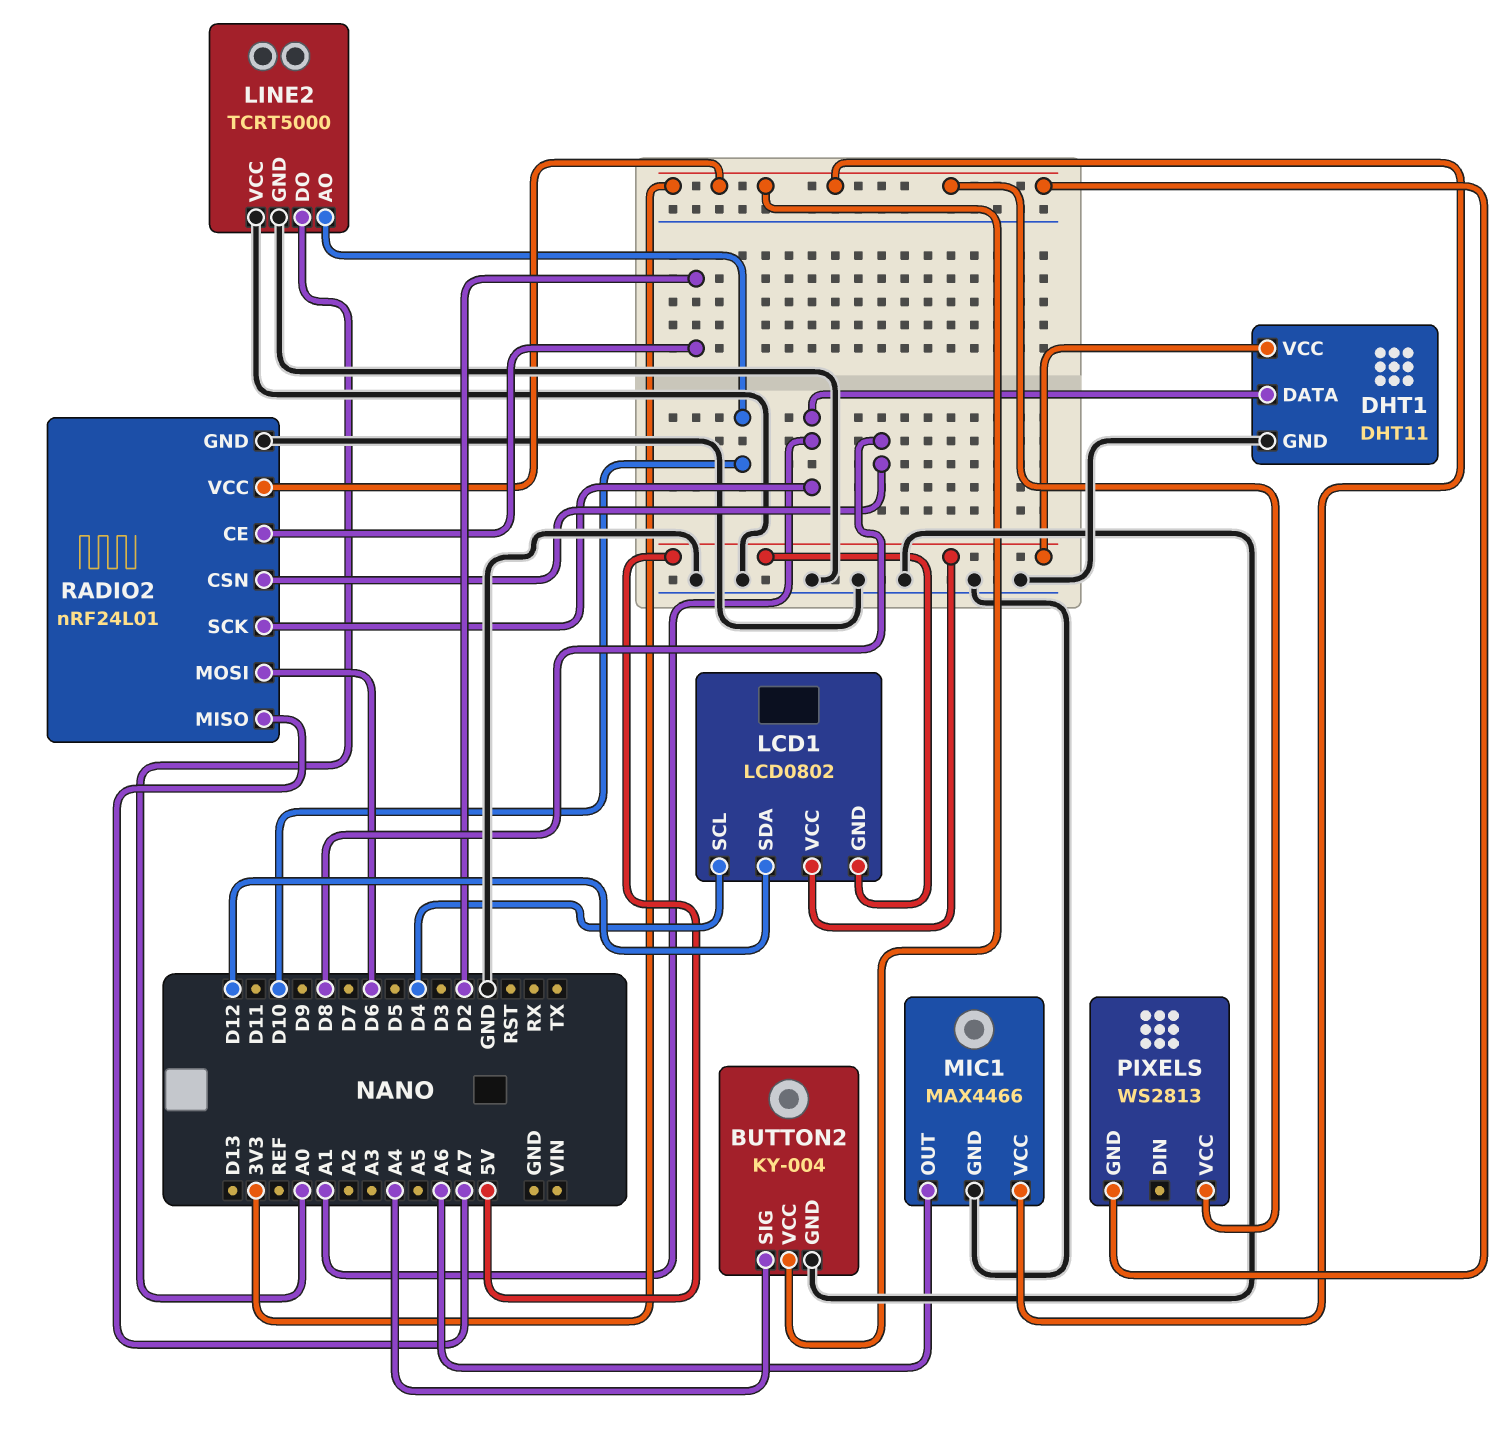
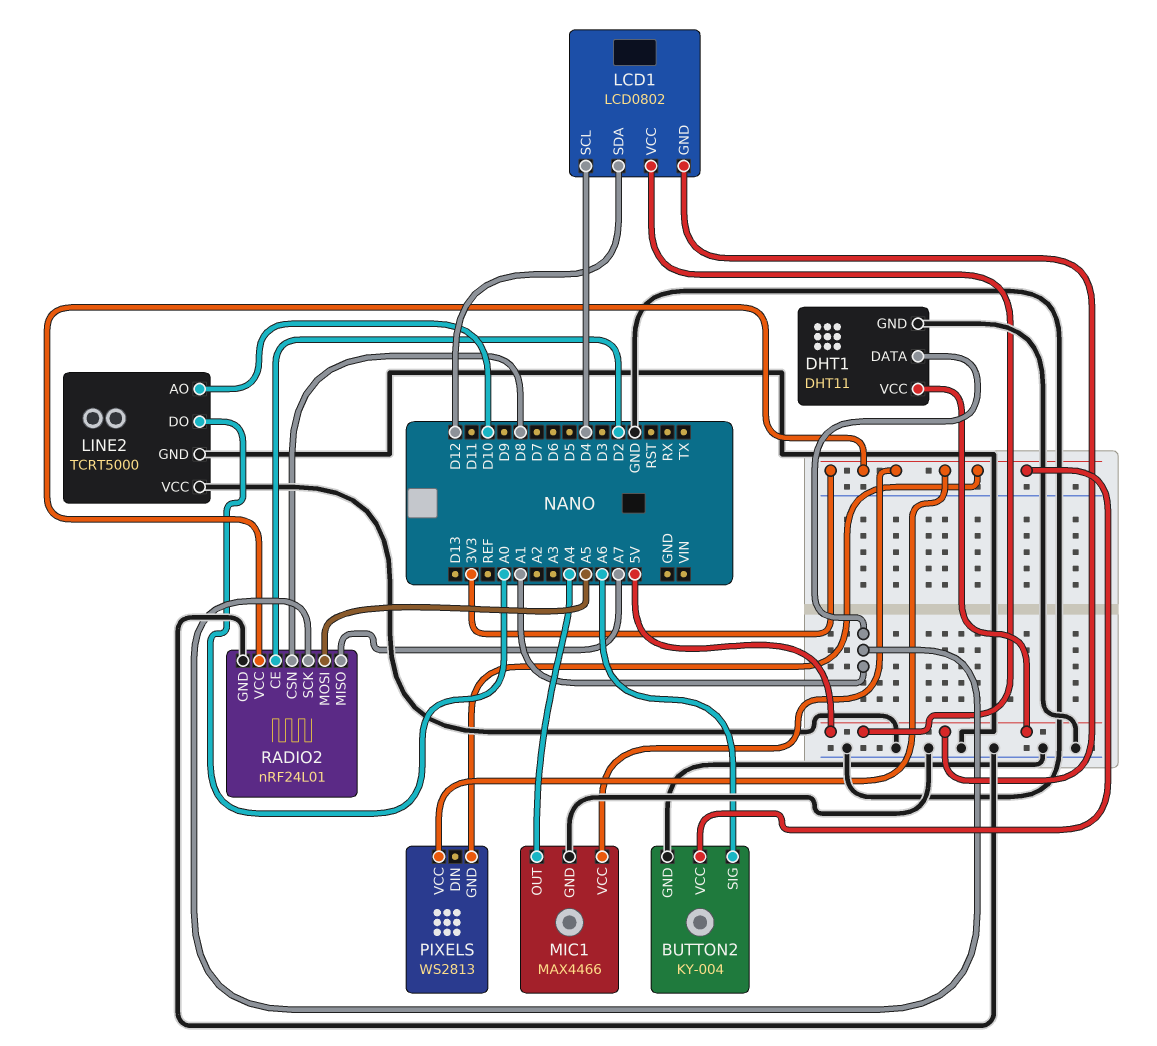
BUTTON2 pin SIG: A4 -> A6
MIC1 pin OUT: A6 -> A4
RADIO2 pin MOSI: D6 -> A5

